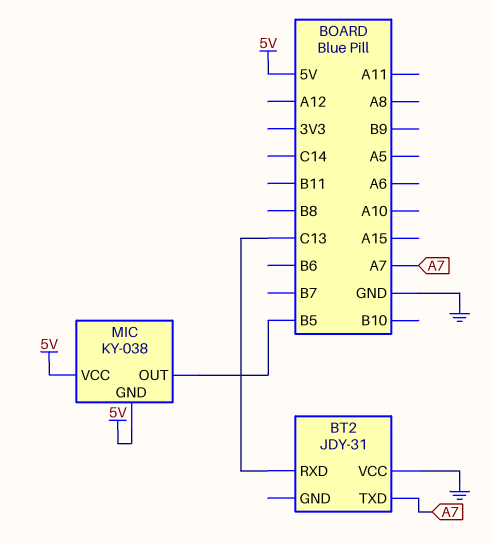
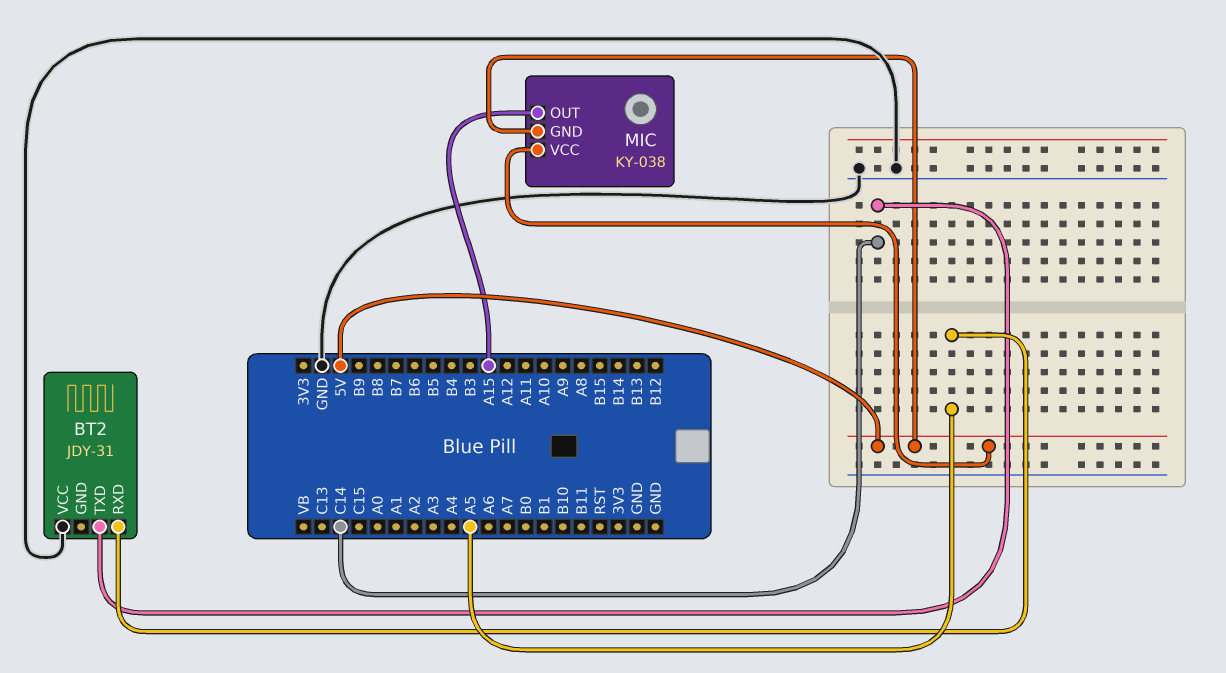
BT2 pin RXD: C13 -> A5
BT2 pin TXD: A7 -> C14
MIC pin OUT: B5 -> A15

